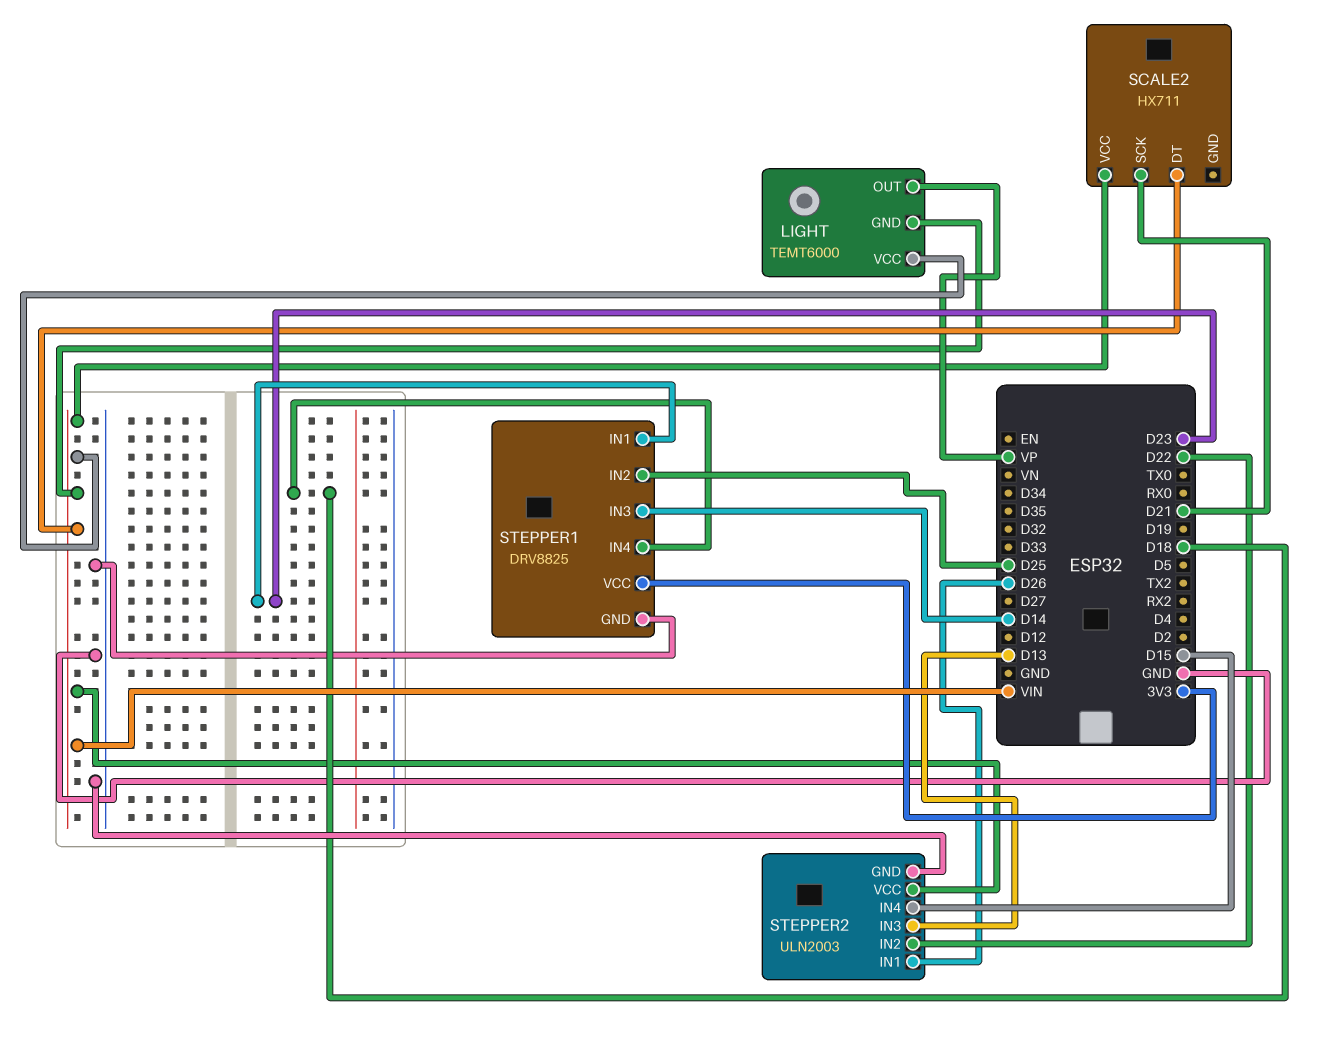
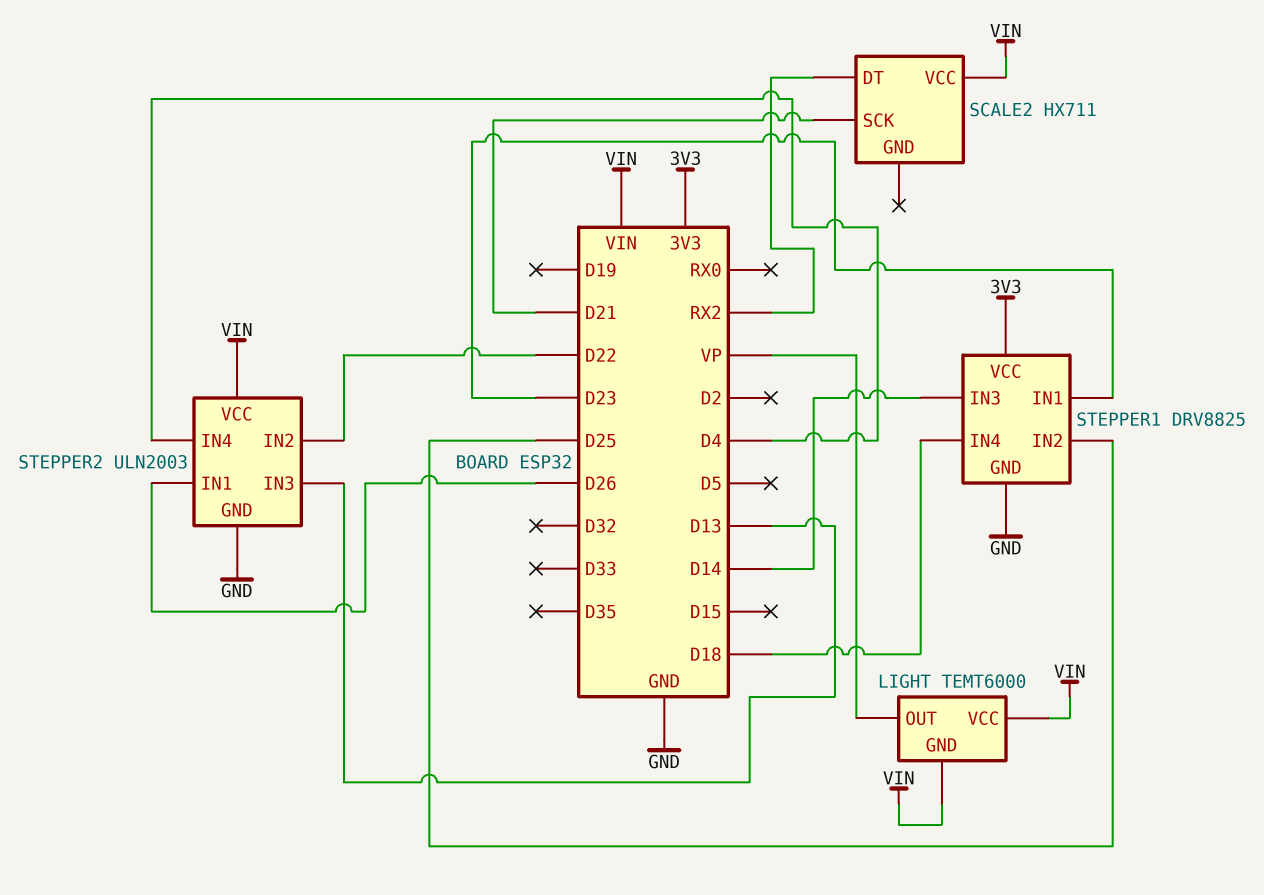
SCALE2 pin DT: VIN -> RX2
STEPPER2 pin IN4: D15 -> D4

